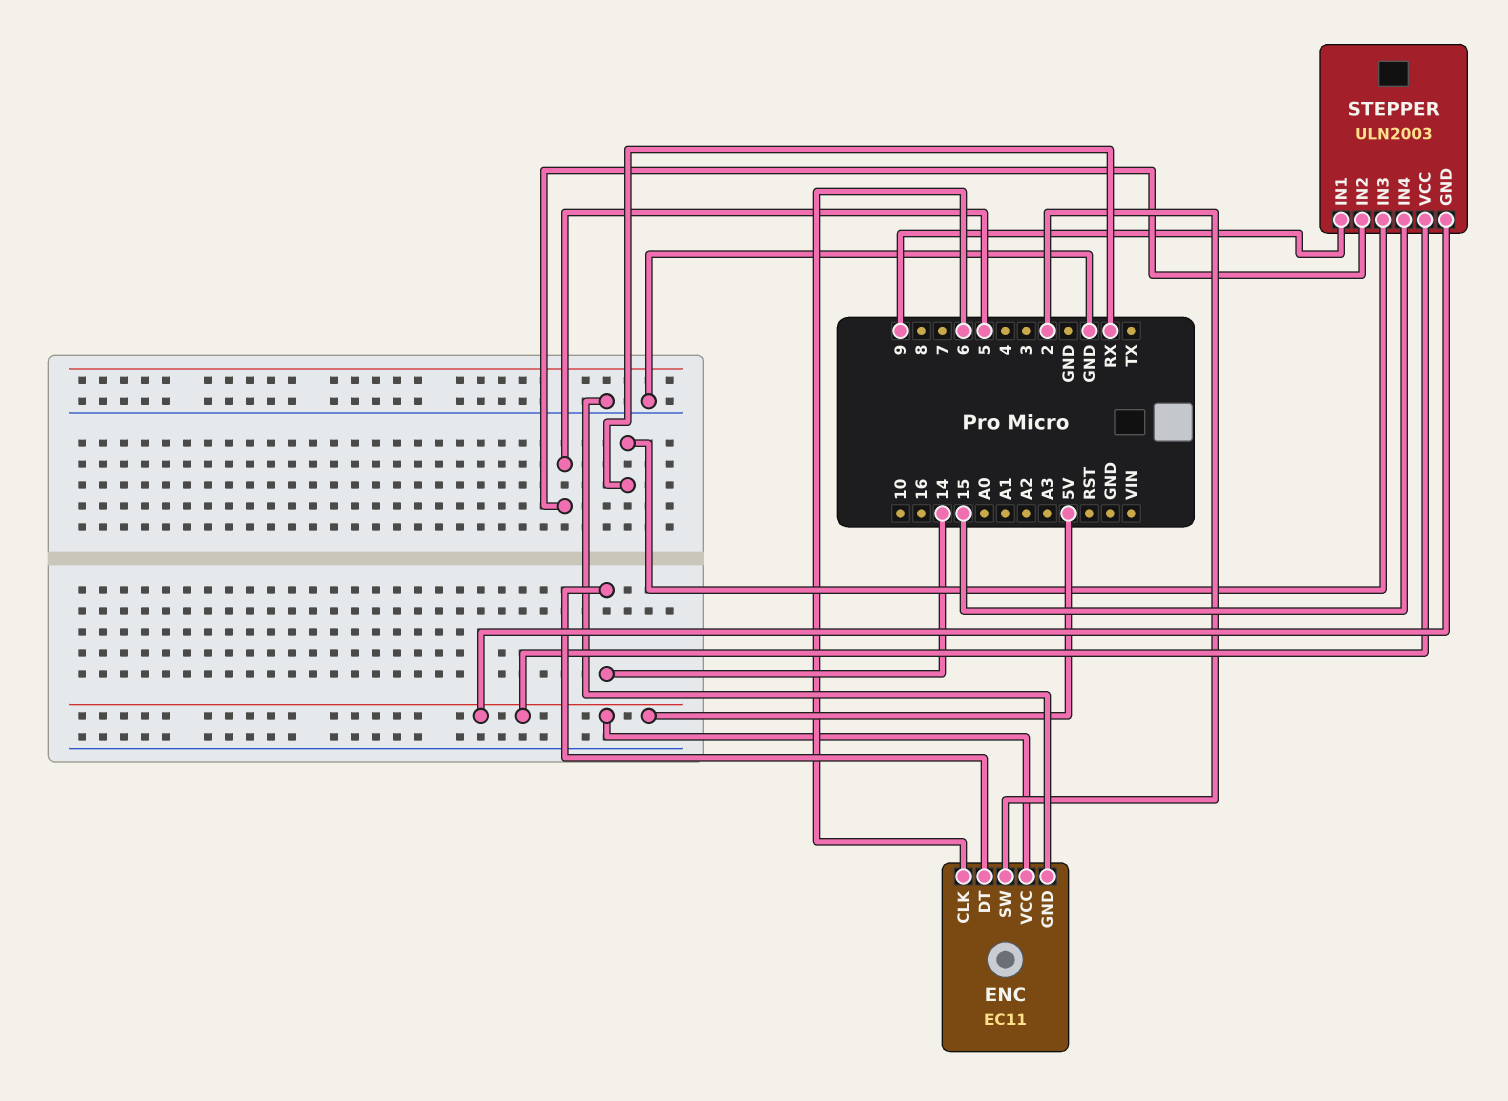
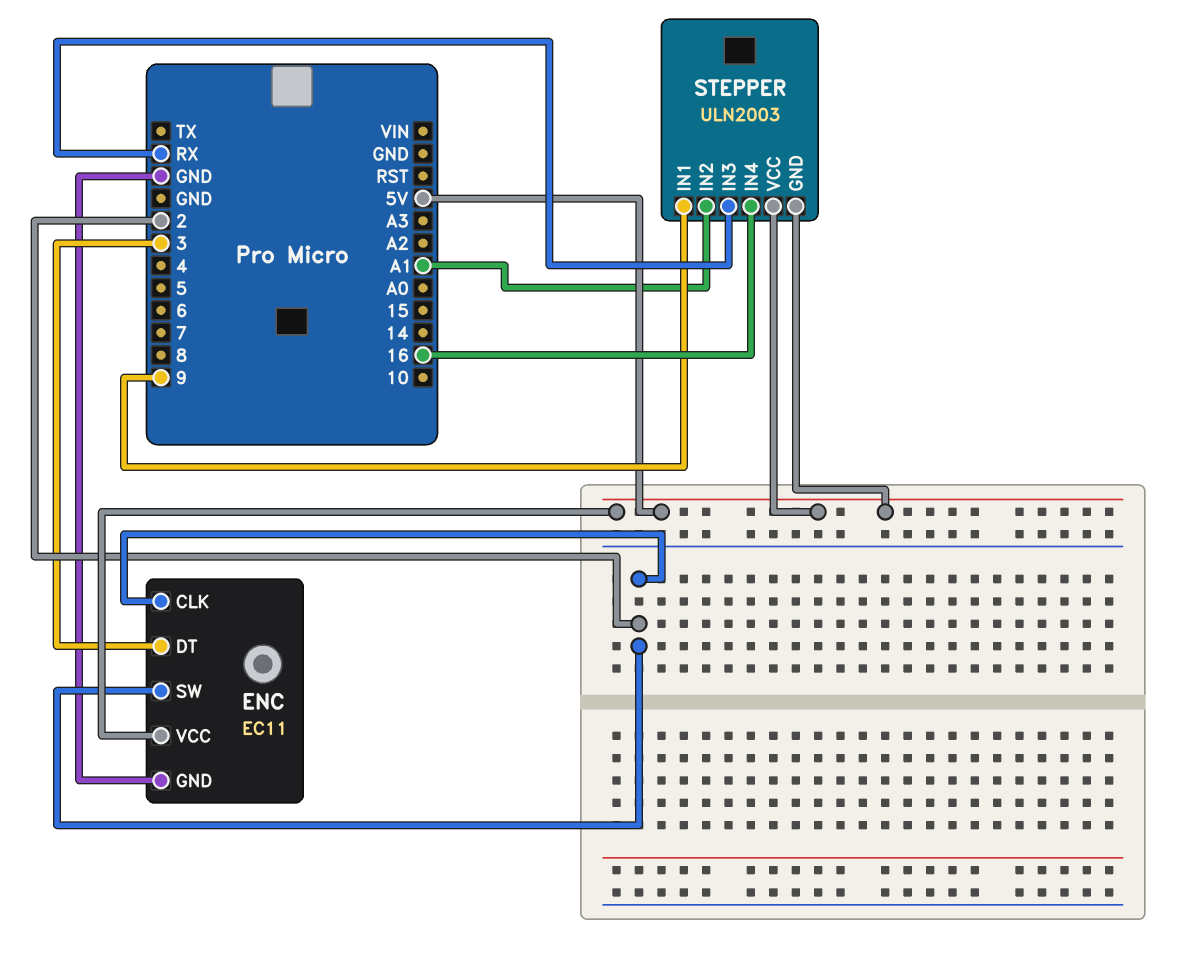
ENC pin CLK: 6 -> 2
ENC pin DT: 14 -> 3
STEPPER pin IN2: 5 -> A1
STEPPER pin IN4: 15 -> 16

